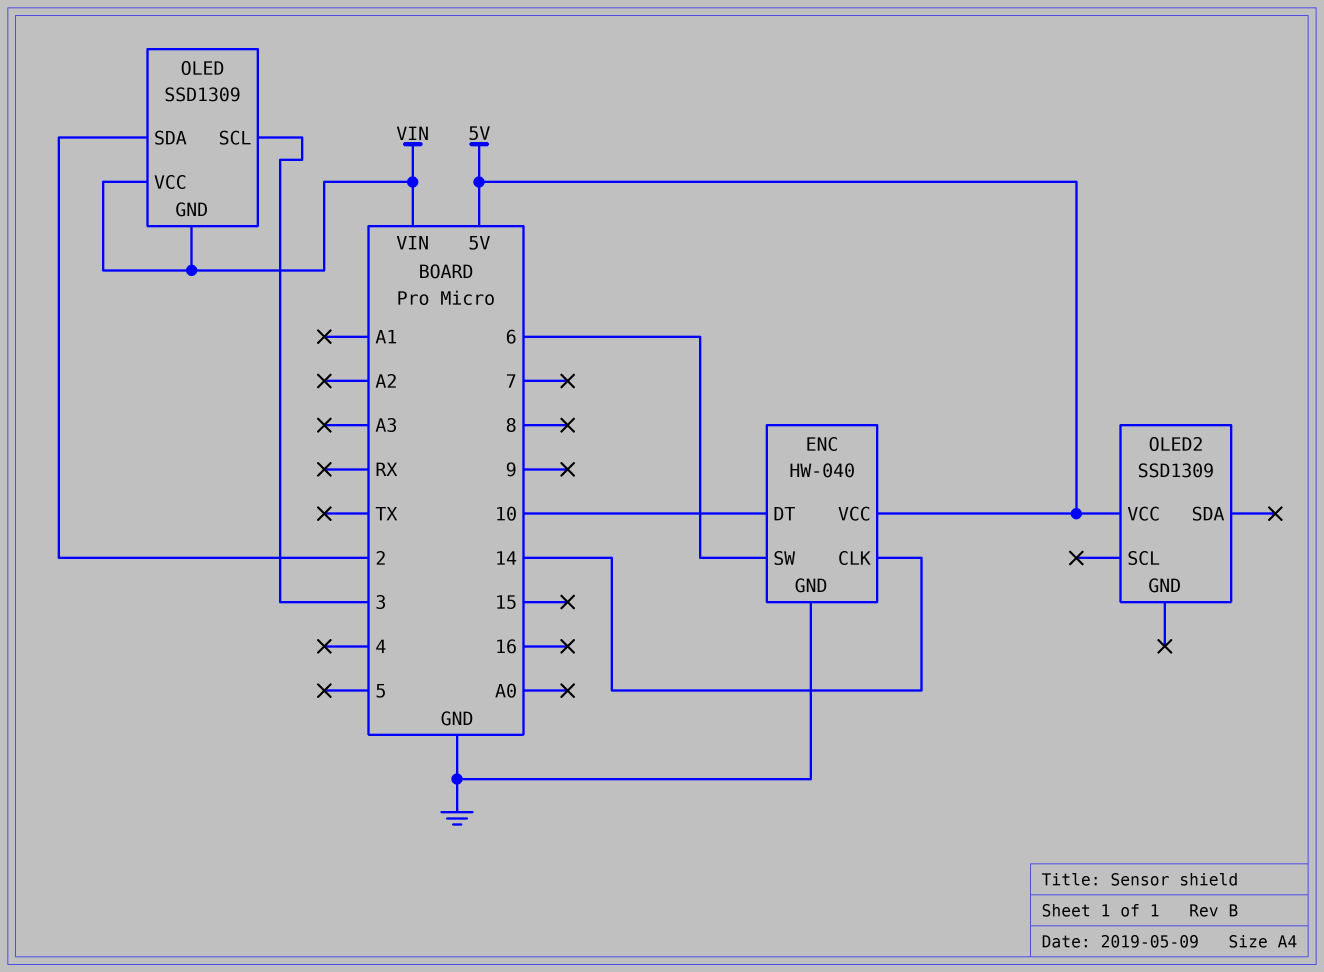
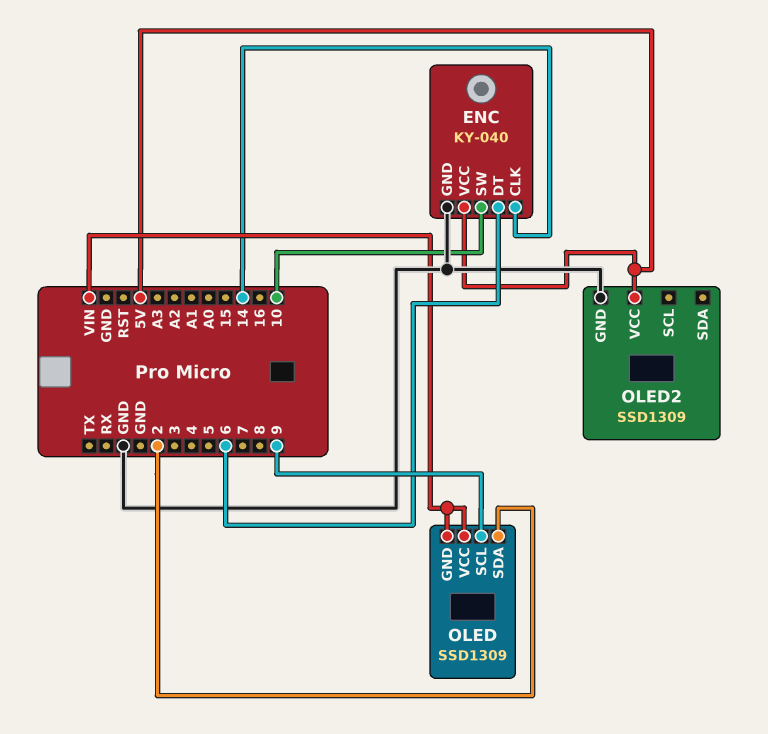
ENC: HW-040 -> KY-040
ENC pin DT: 10 -> 6
ENC pin SW: 6 -> 10
OLED pin SCL: 3 -> 9
OLED2 pin GND: none -> GND

